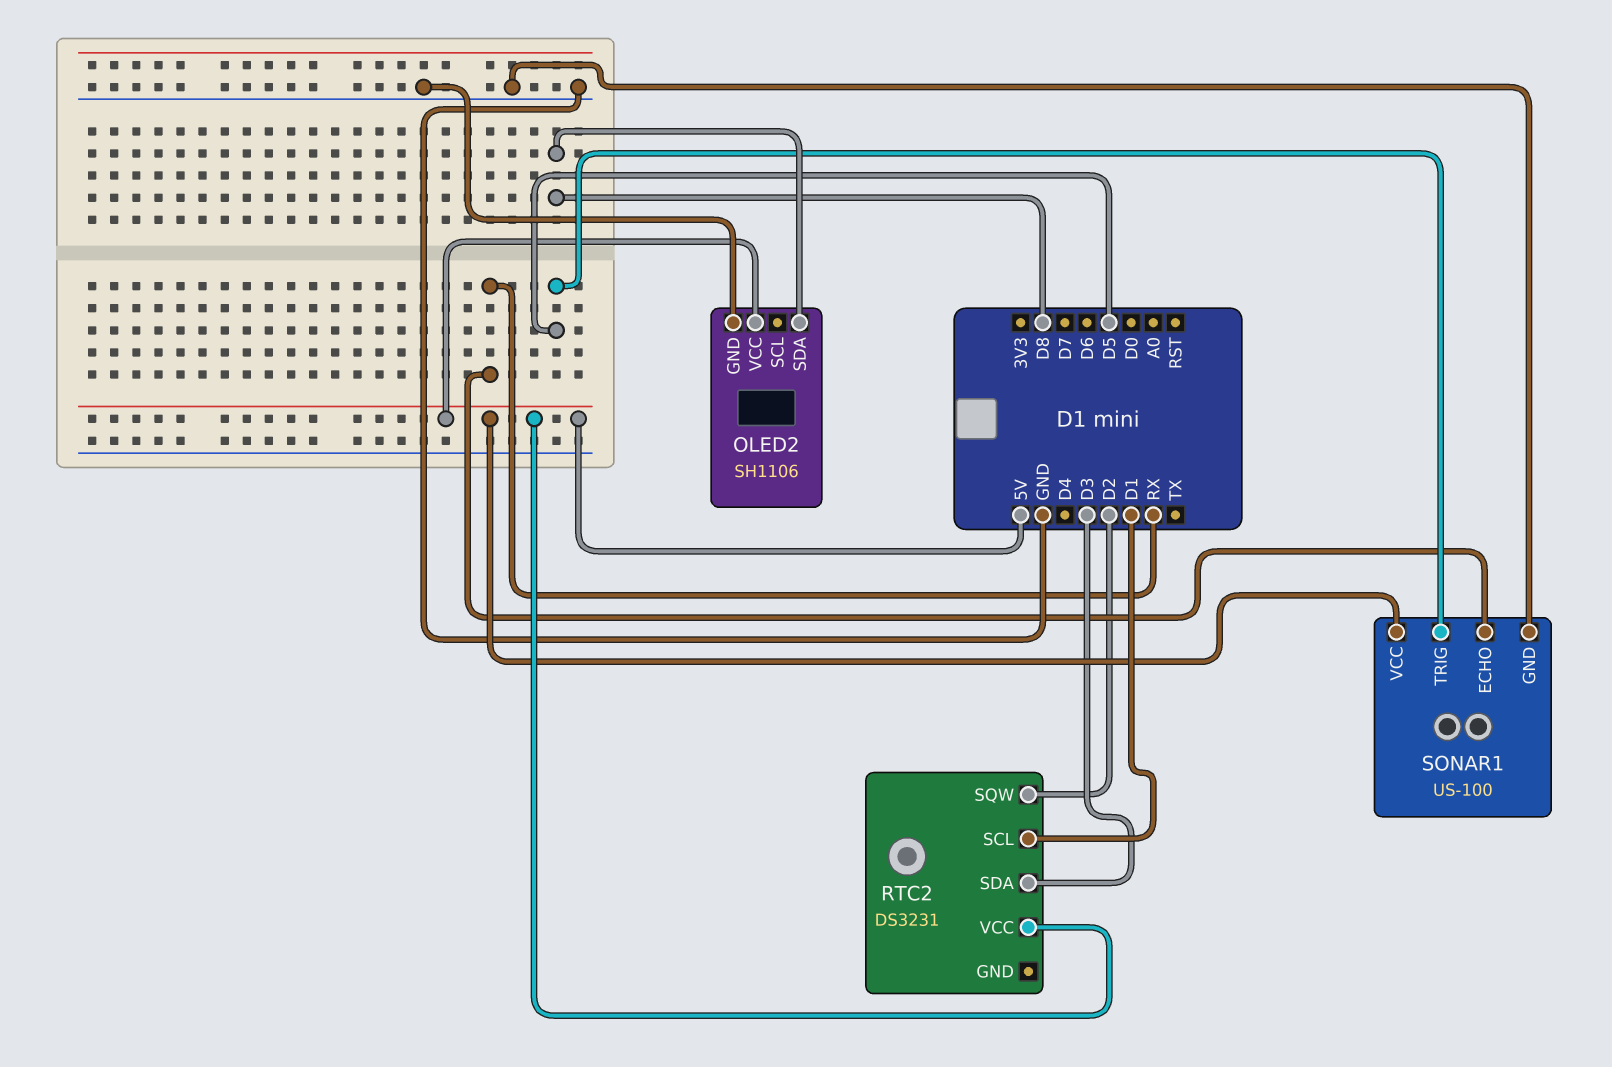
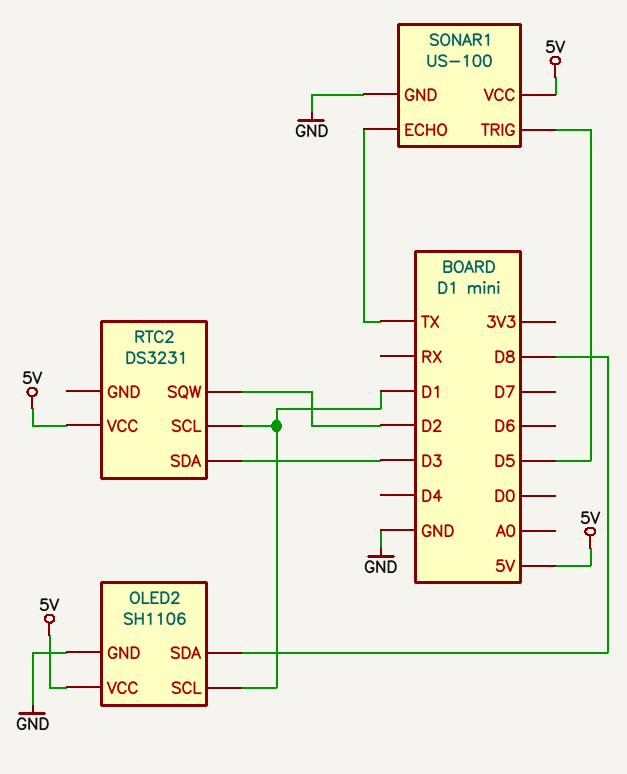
OLED2 pin SCL: none -> D1
SONAR1 pin ECHO: RX -> TX

